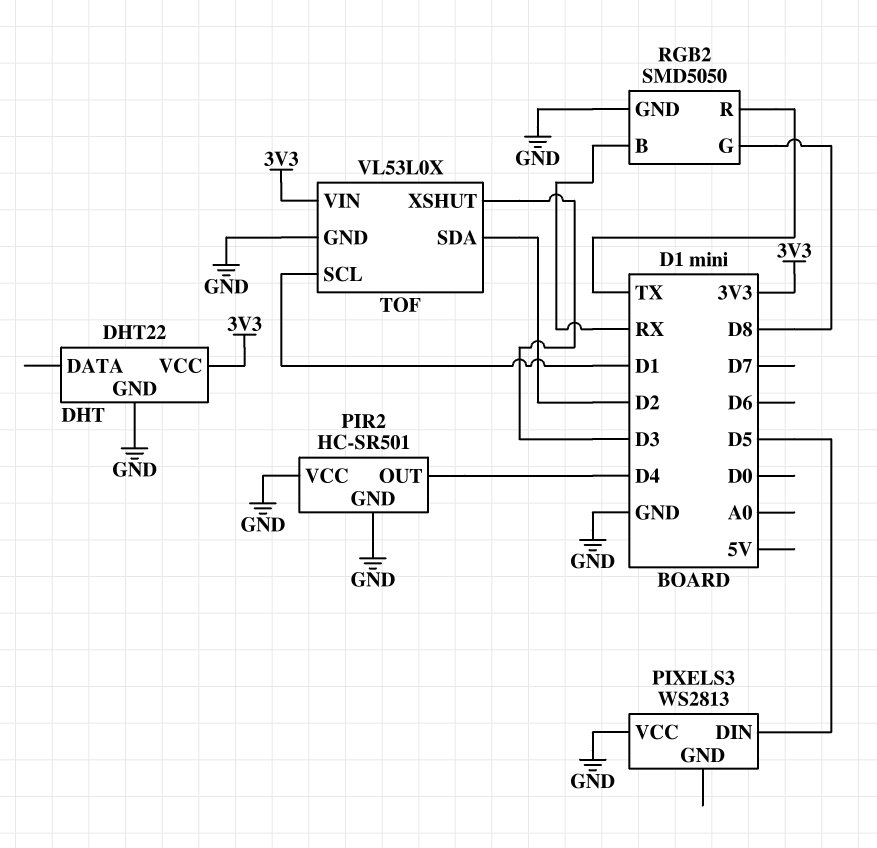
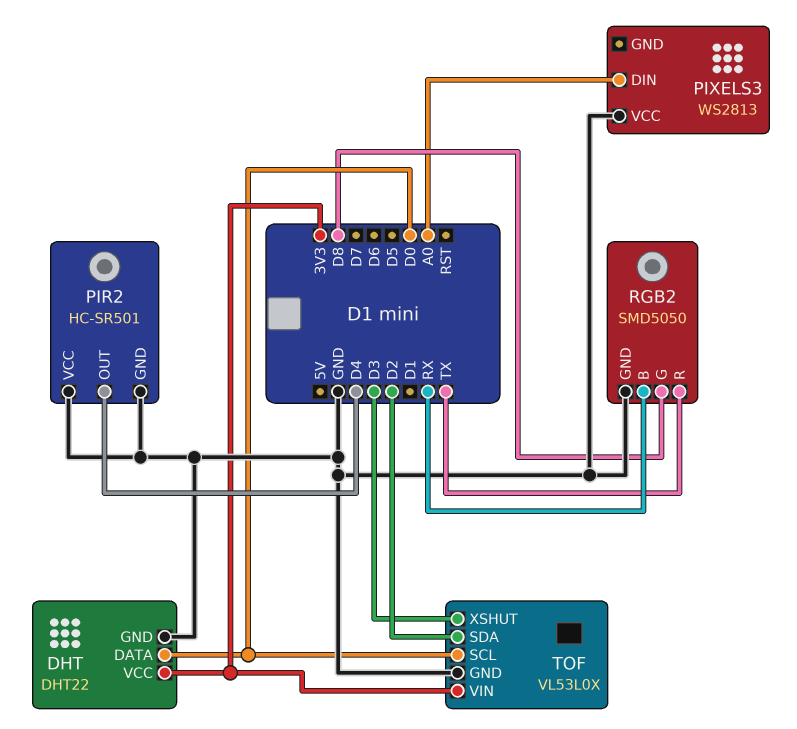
DHT pin DATA: none -> D0
PIXELS3 pin DIN: D5 -> A0
TOF pin SCL: D1 -> D0

